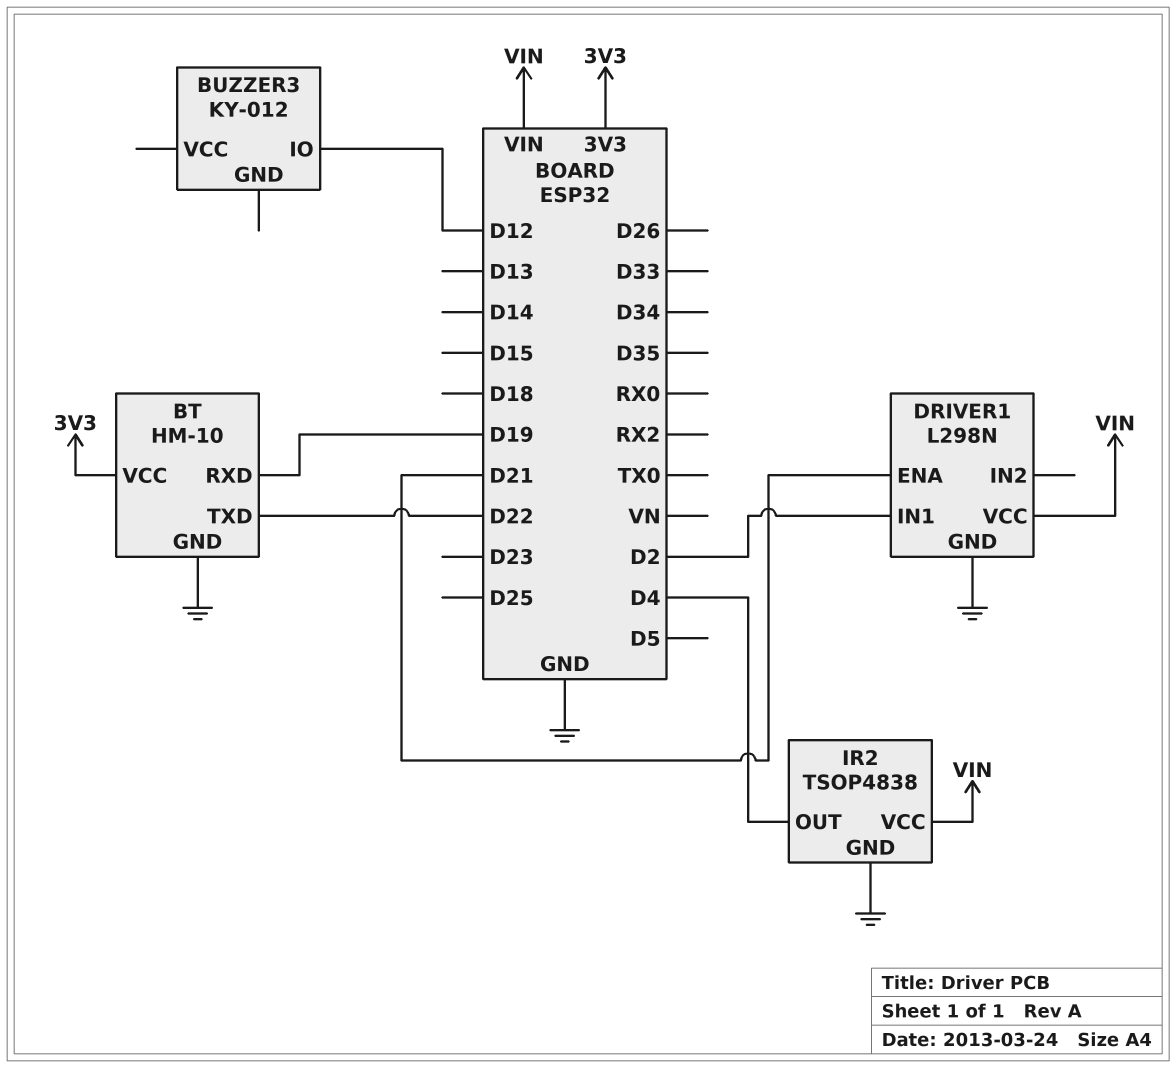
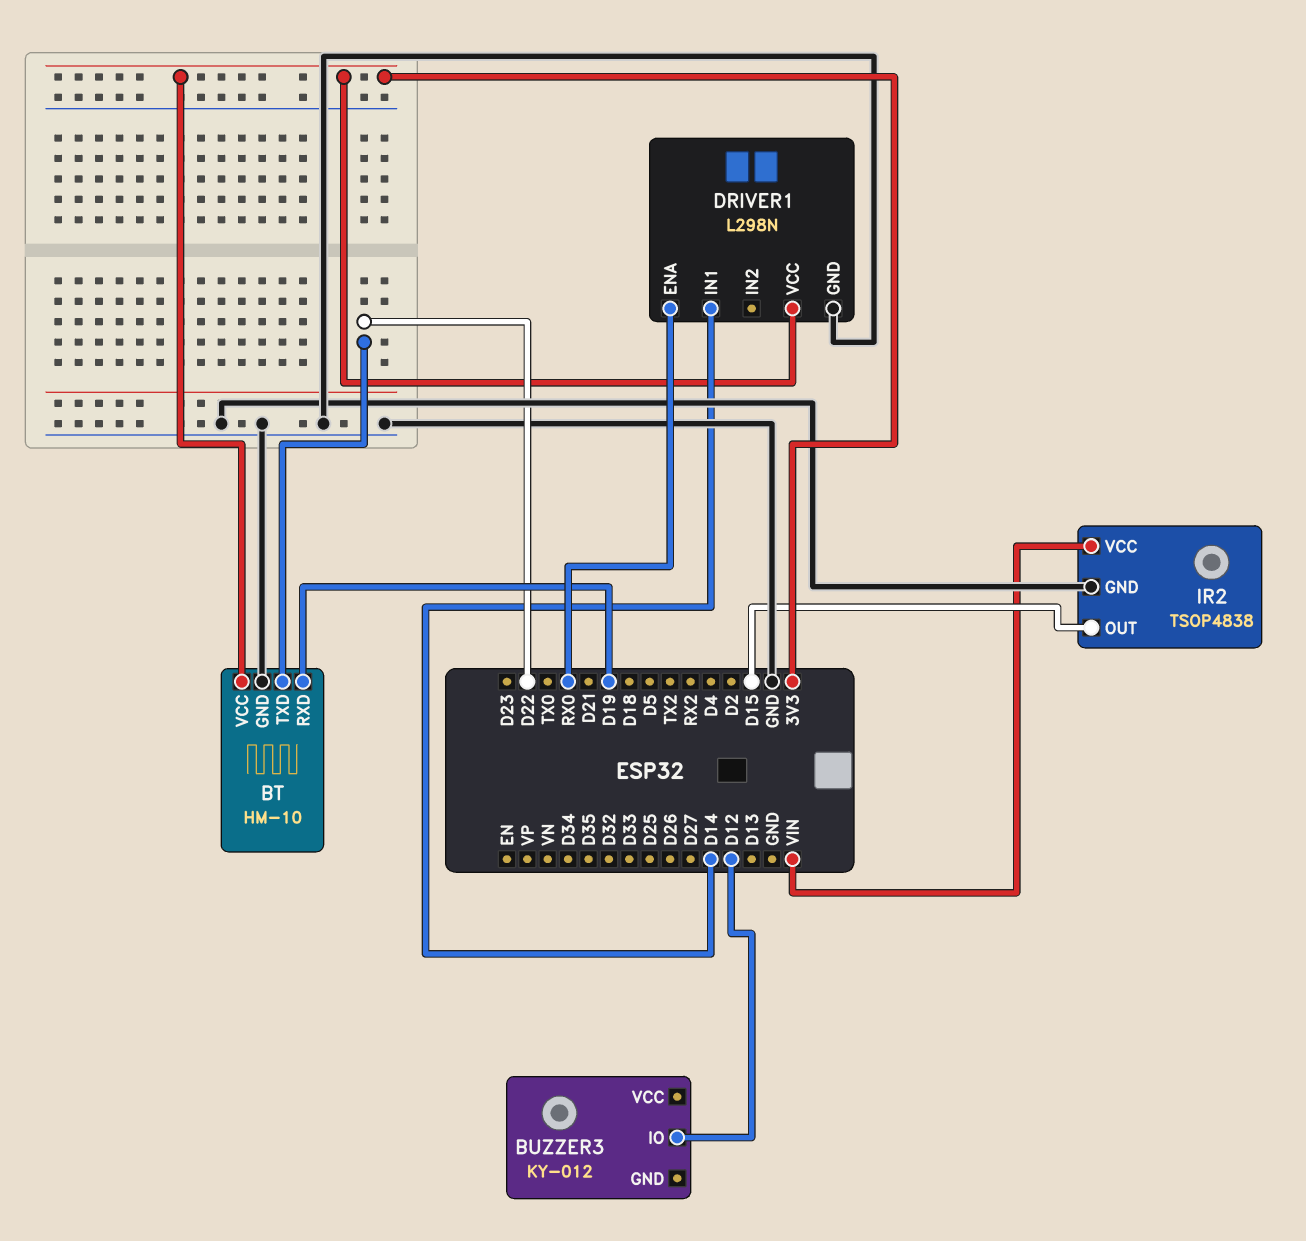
DRIVER1 pin ENA: D21 -> RX0
DRIVER1 pin IN1: D2 -> D14
DRIVER1 pin VCC: VIN -> 3V3
IR2 pin OUT: D4 -> D15

